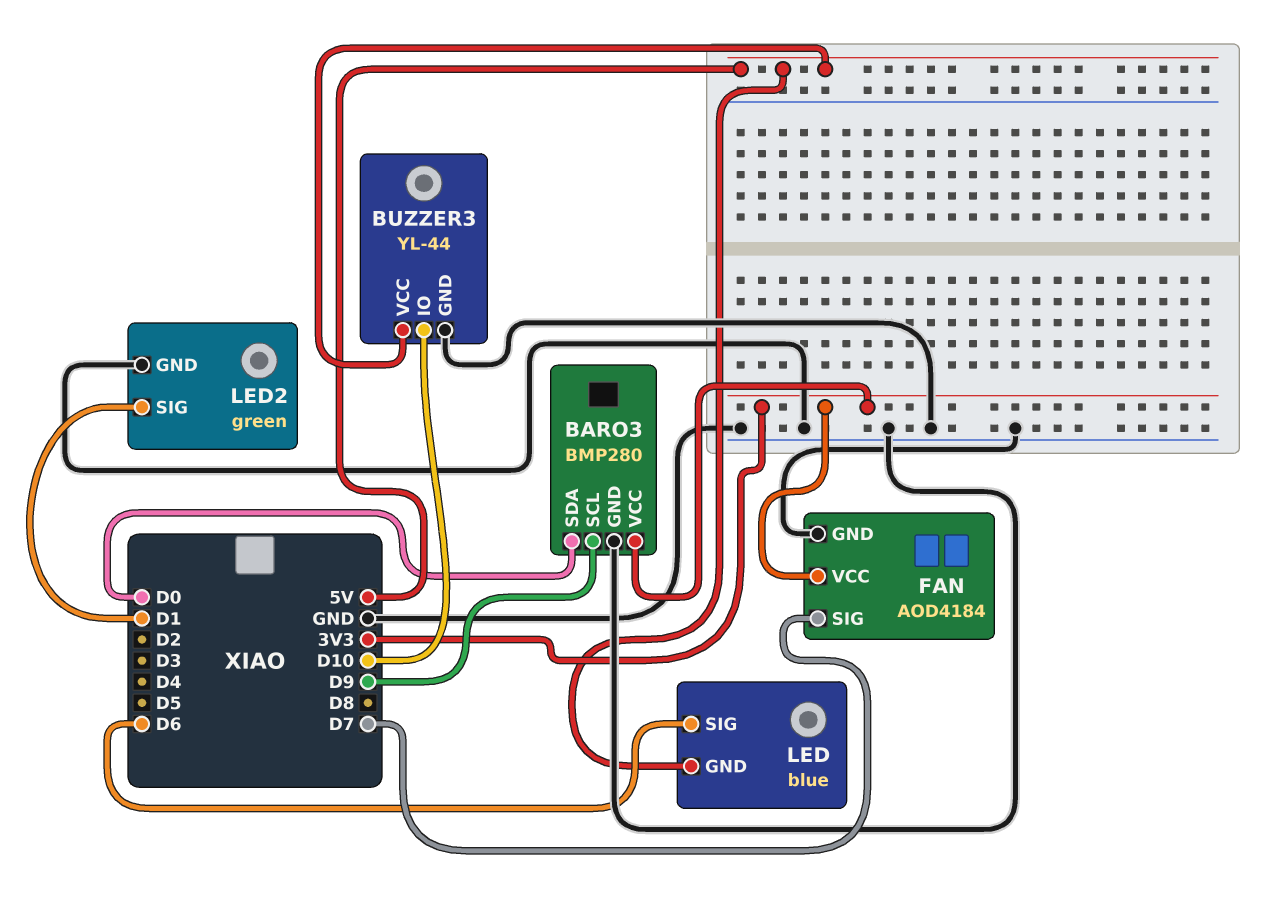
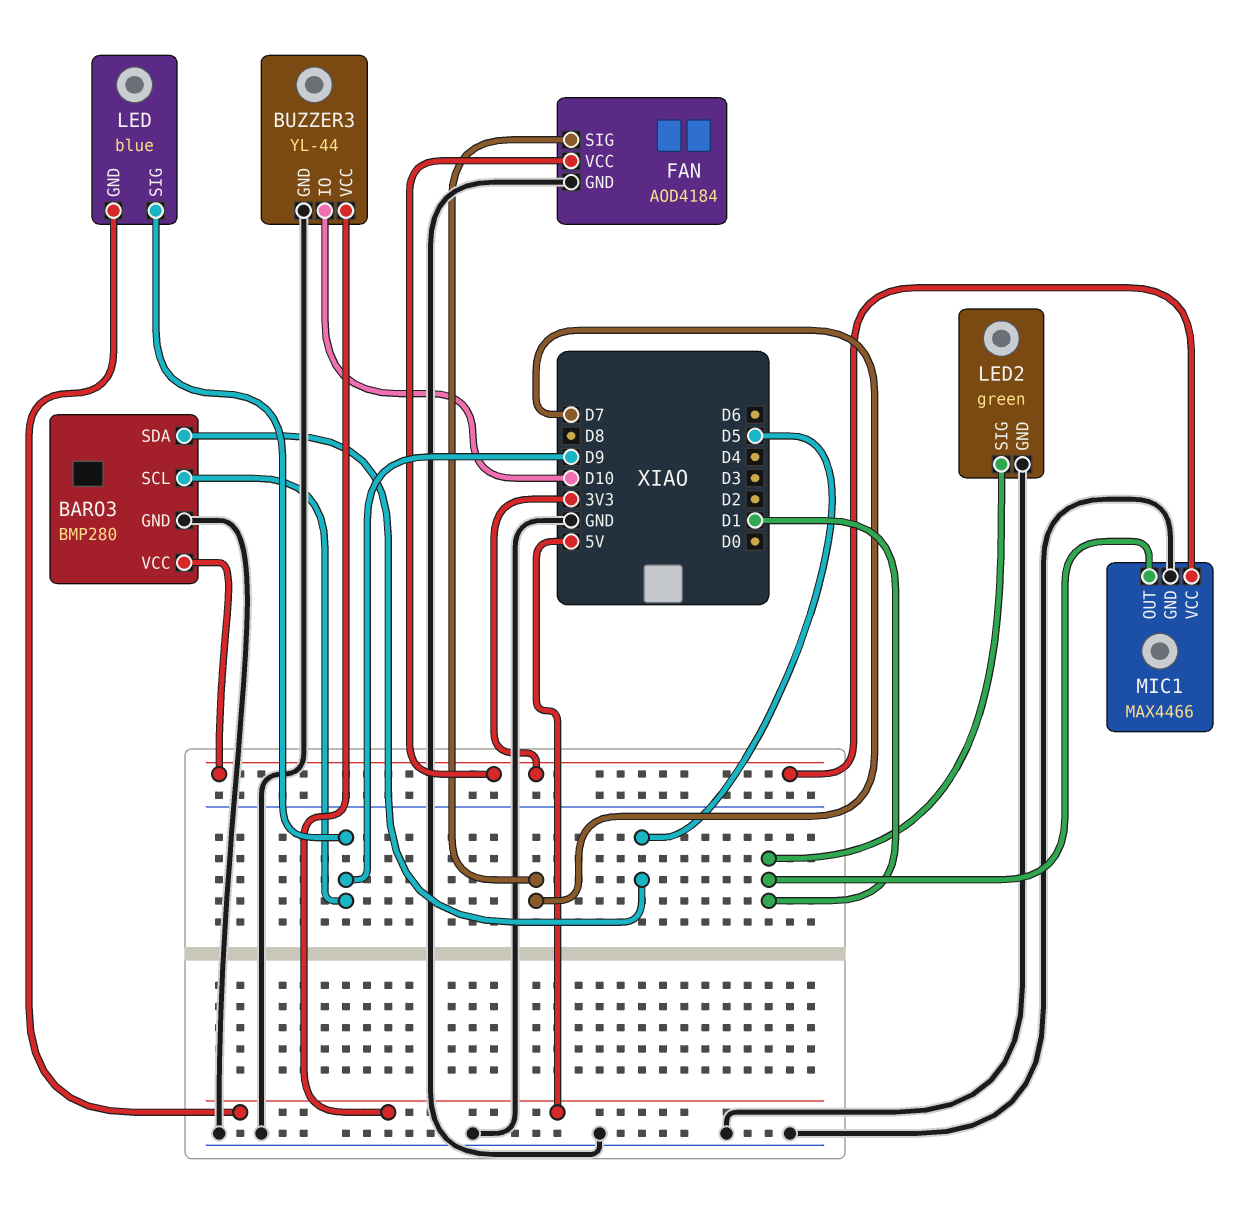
BARO3 pin SDA: D0 -> D5
LED pin SIG: D6 -> D9
MIC1: none -> MAX4466
MIC1 pin GND: none -> GND
MIC1 pin OUT: none -> D1
MIC1 pin VCC: none -> 3V3

